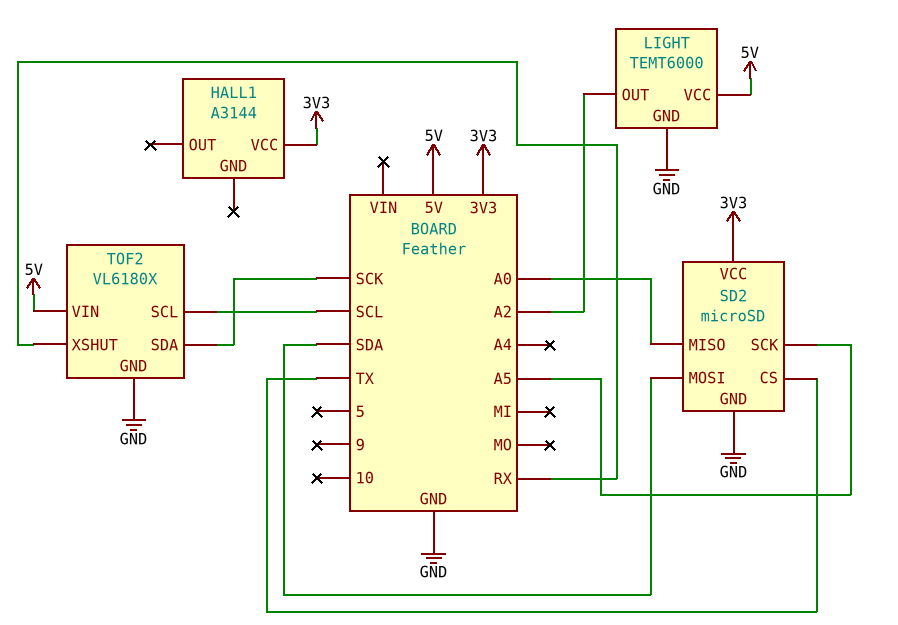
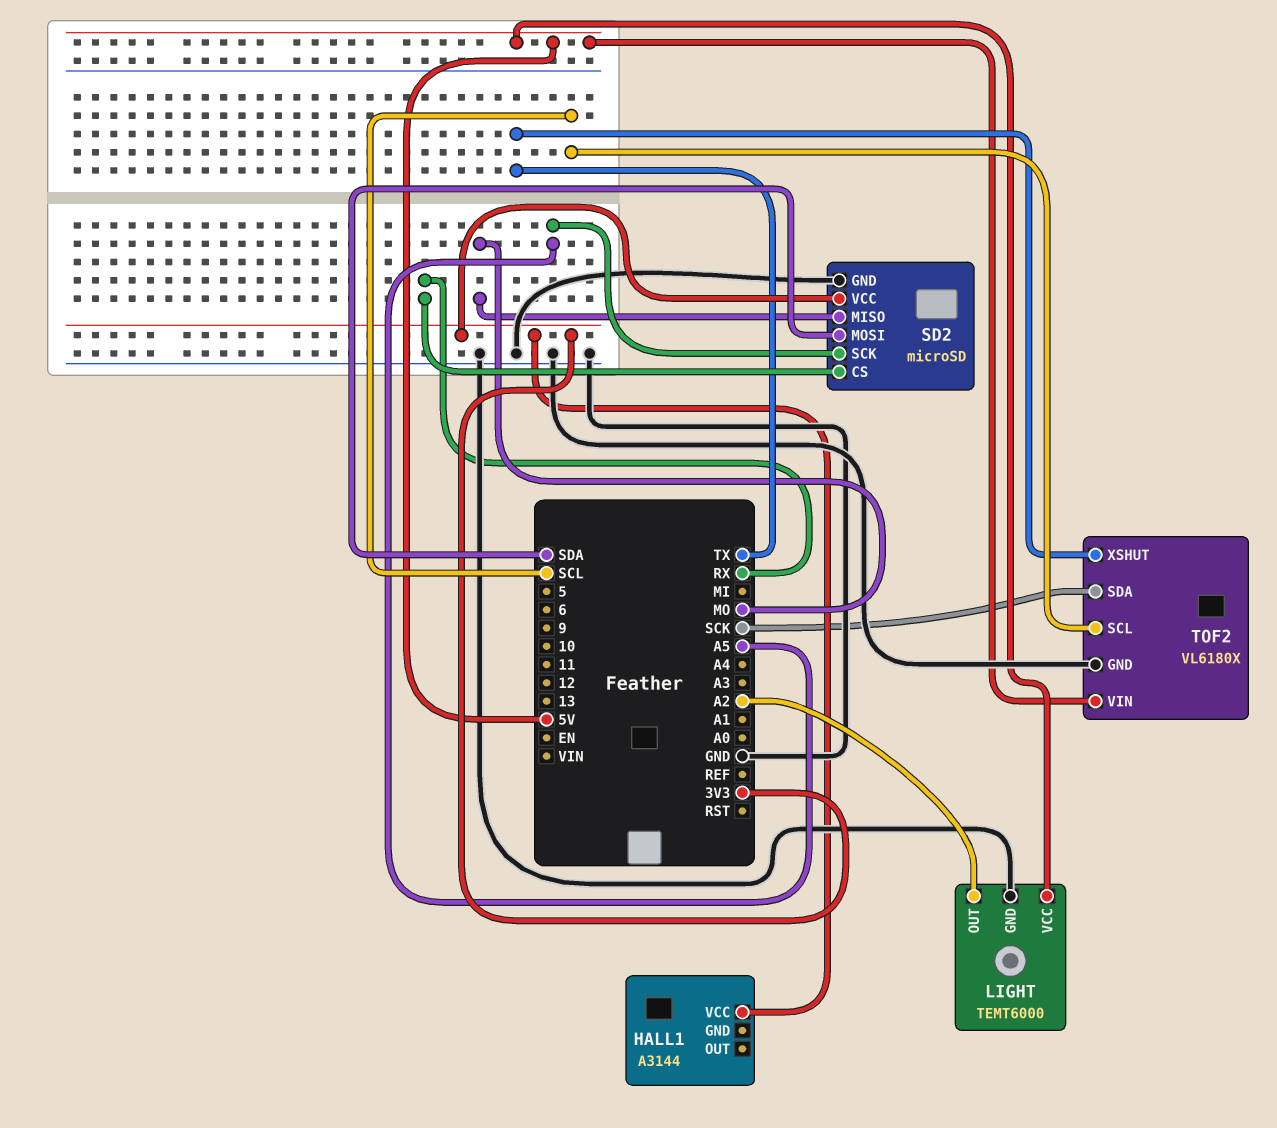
SD2 pin CS: TX -> RX
SD2 pin MISO: A0 -> MO
TOF2 pin XSHUT: RX -> TX

